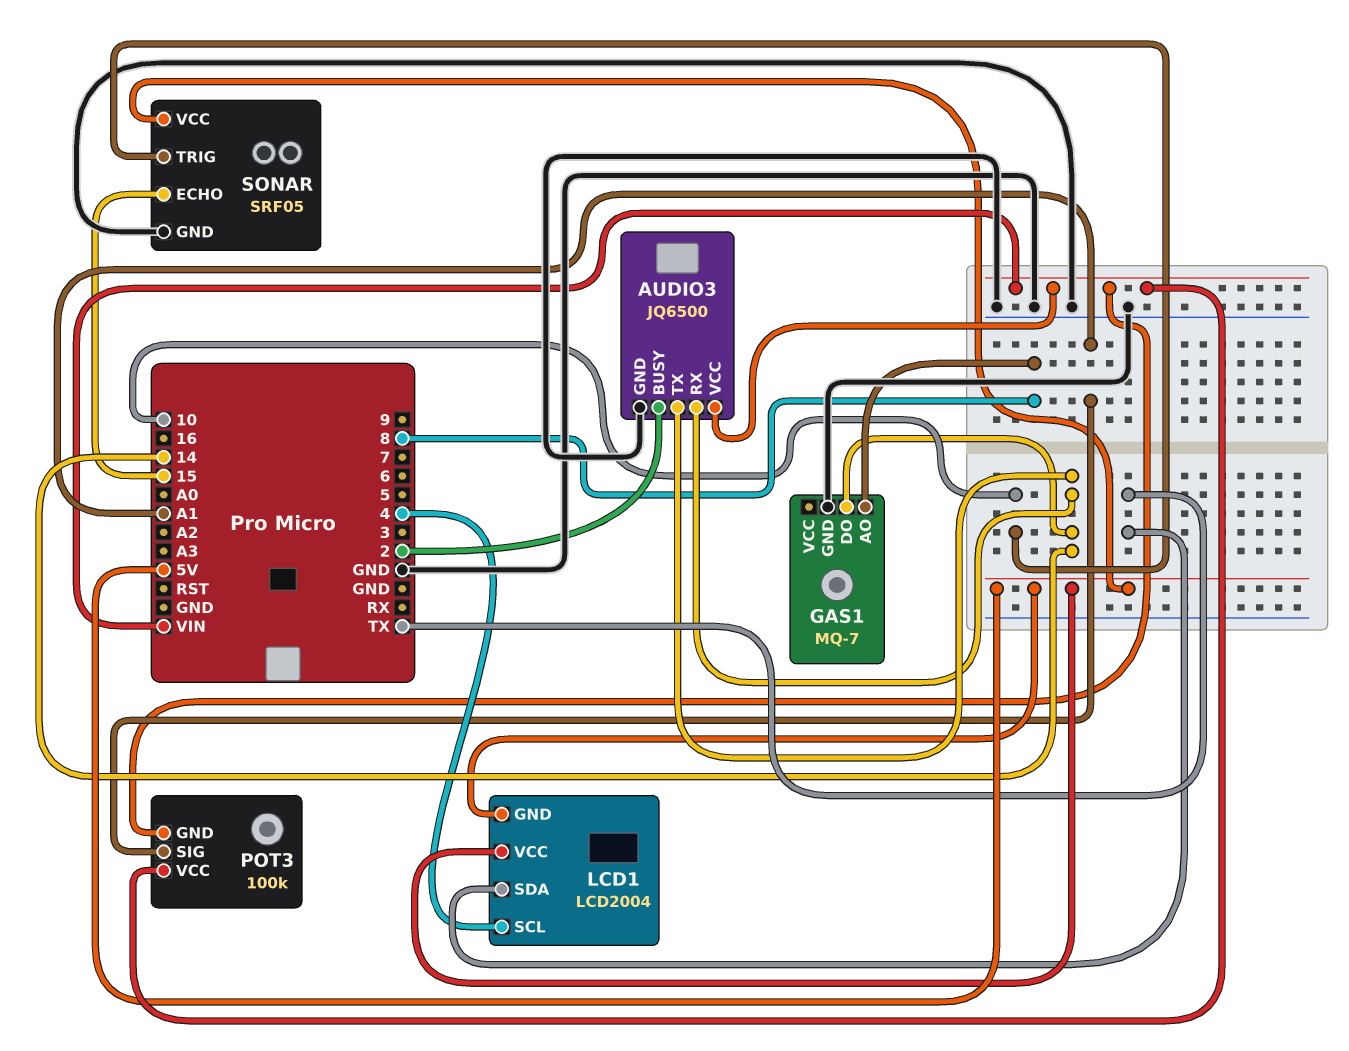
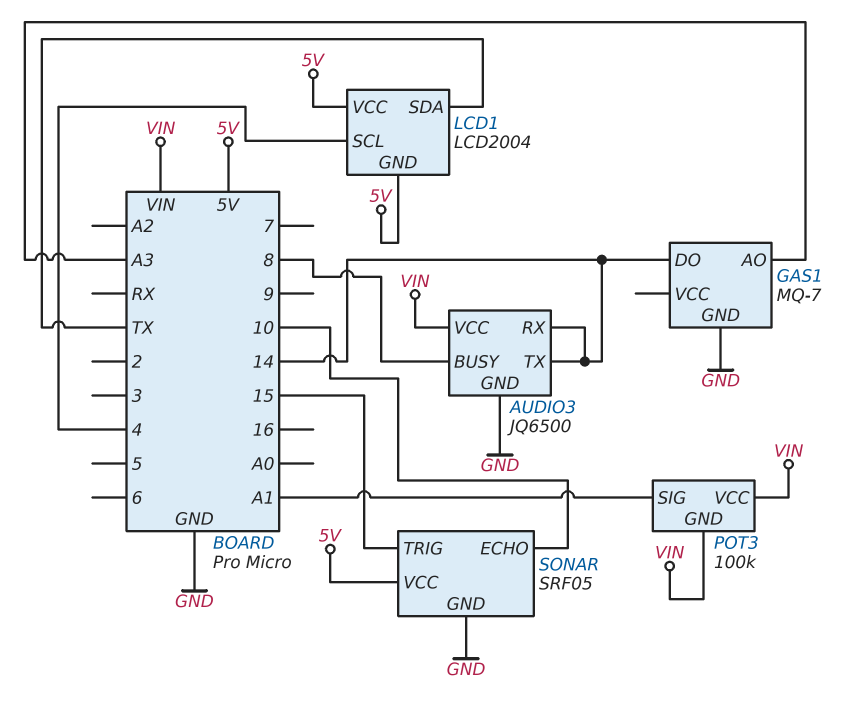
AUDIO3 pin BUSY: 2 -> 8
GAS1 pin AO: 8 -> A3
SONAR pin ECHO: 15 -> 10
SONAR pin TRIG: 10 -> 15

